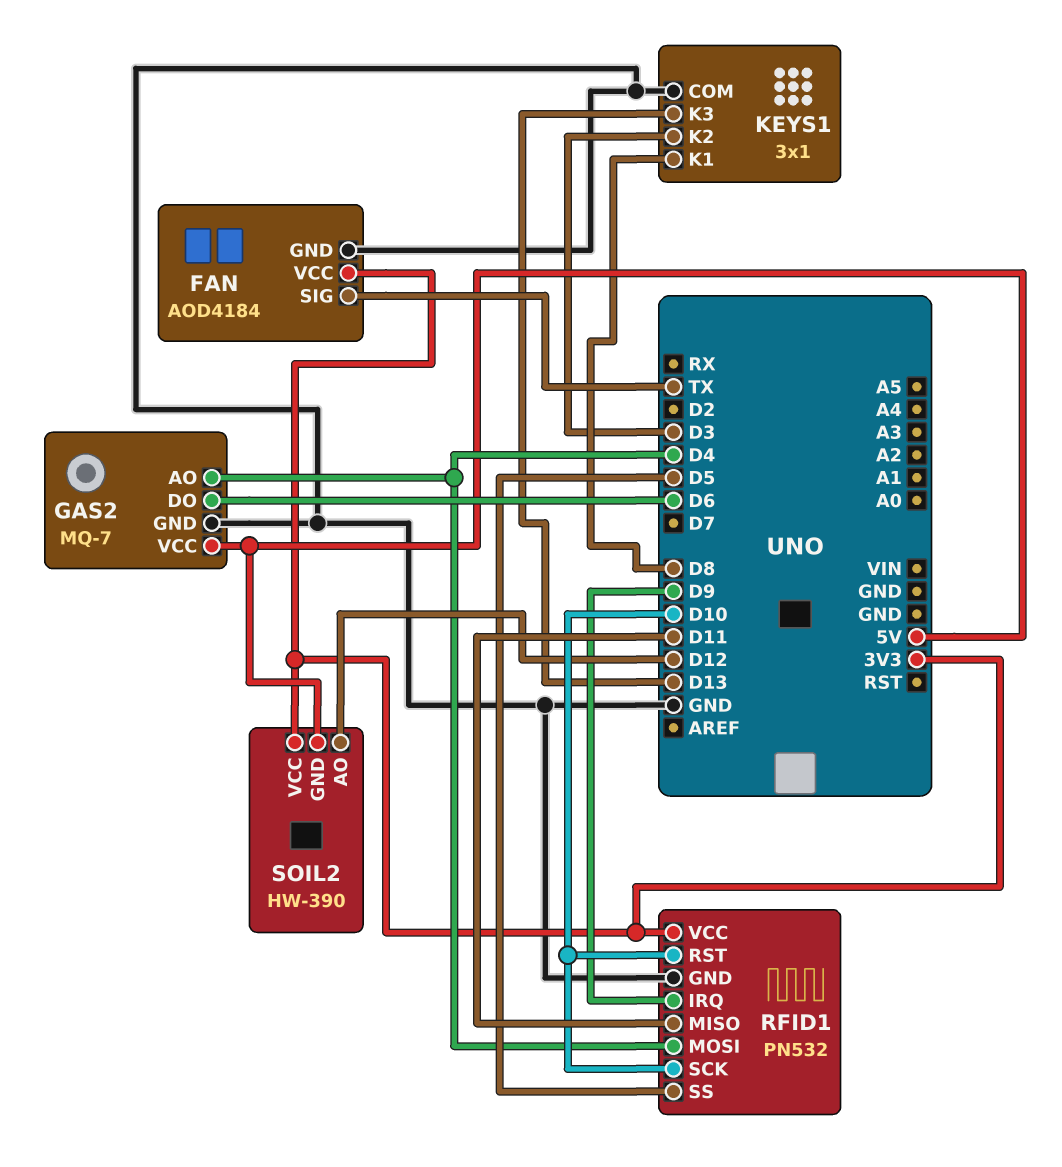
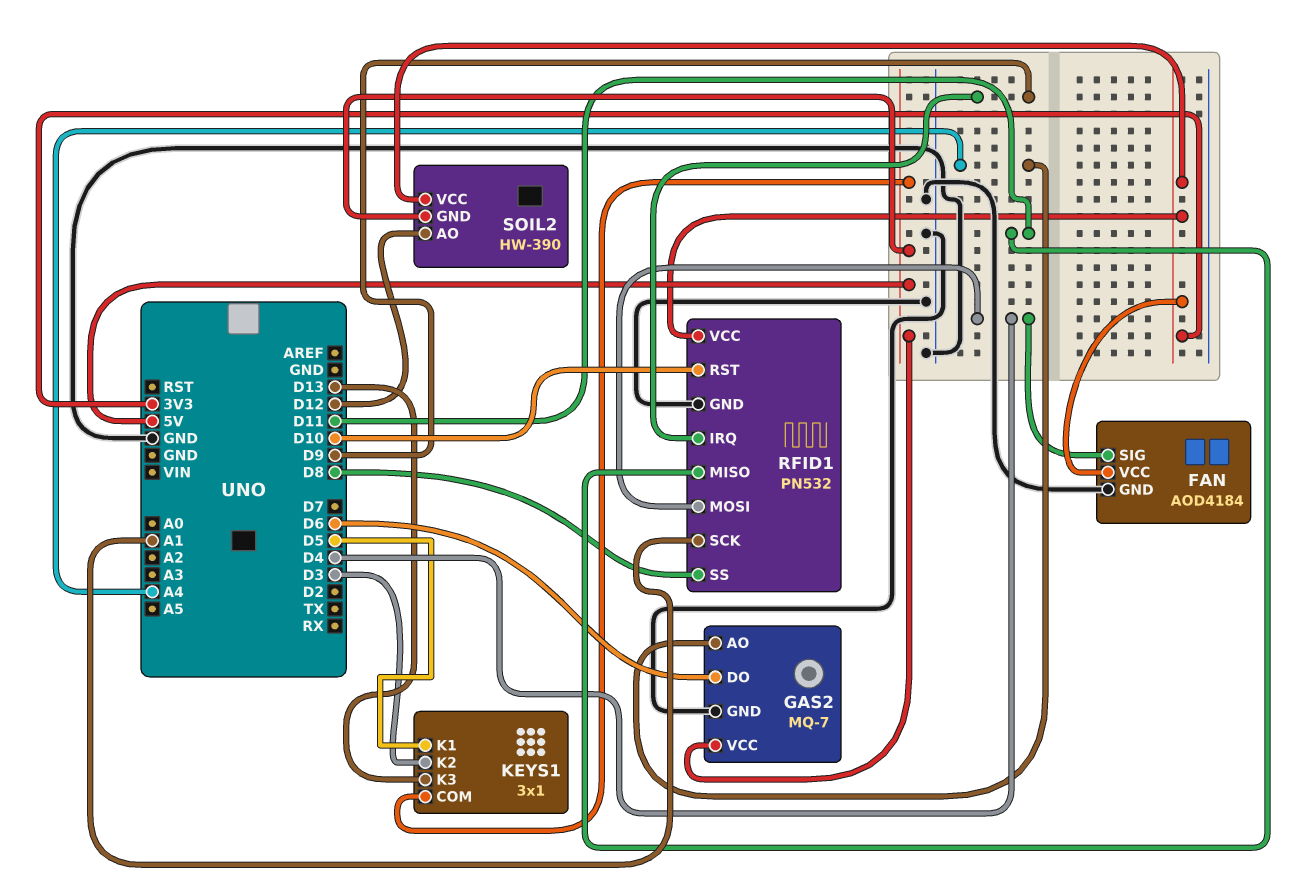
FAN pin SIG: TX -> D4
GAS2 pin AO: D4 -> A4
KEYS1 pin COM: GND -> 5V
KEYS1 pin K1: D8 -> D5
RFID1 pin SCK: D10 -> A1
RFID1 pin SS: D5 -> D8

